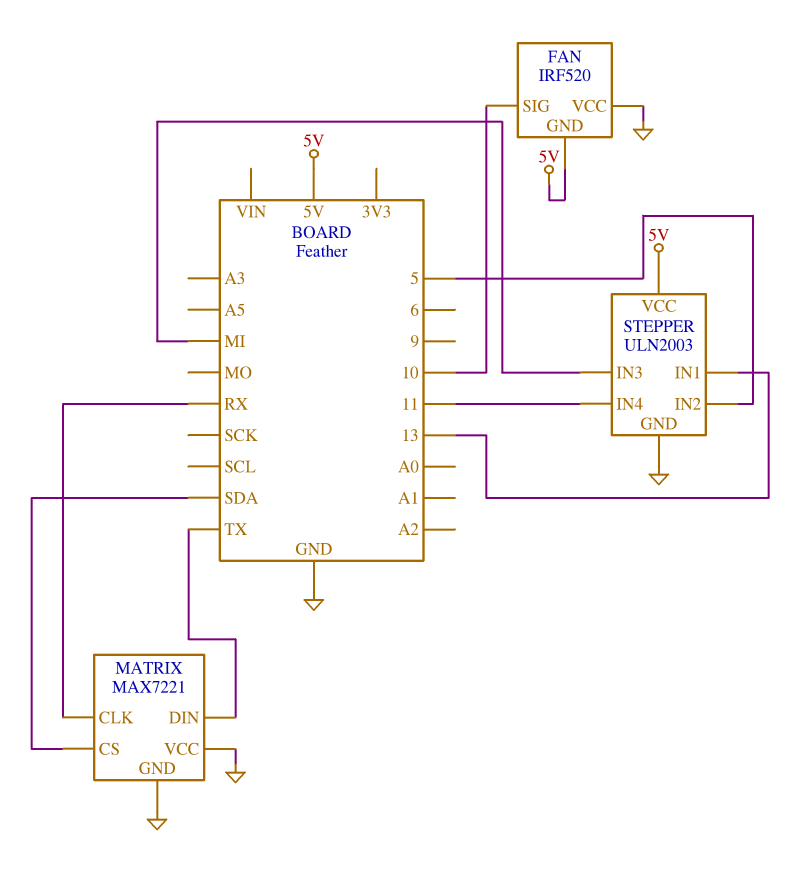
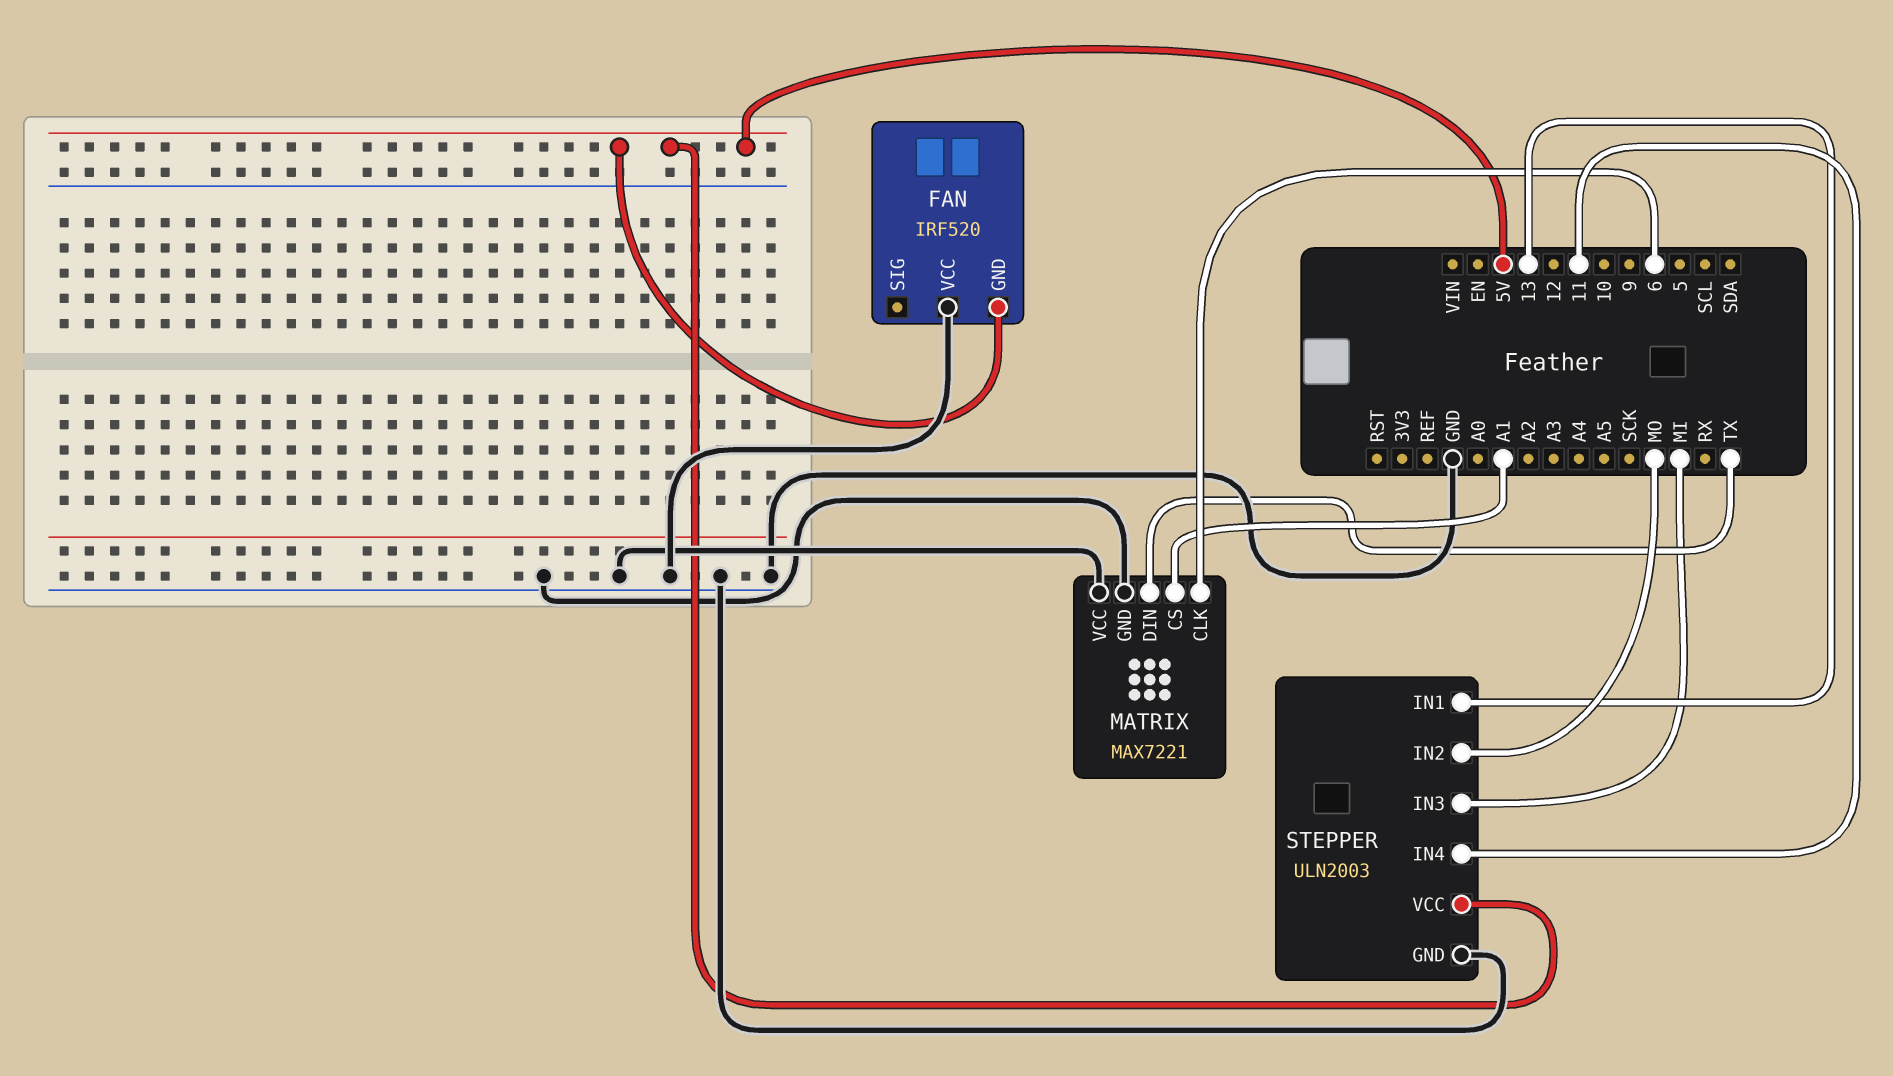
FAN pin SIG: 10 -> none
MATRIX pin CLK: RX -> 6
MATRIX pin CS: SDA -> A1
STEPPER pin IN2: 5 -> MO

